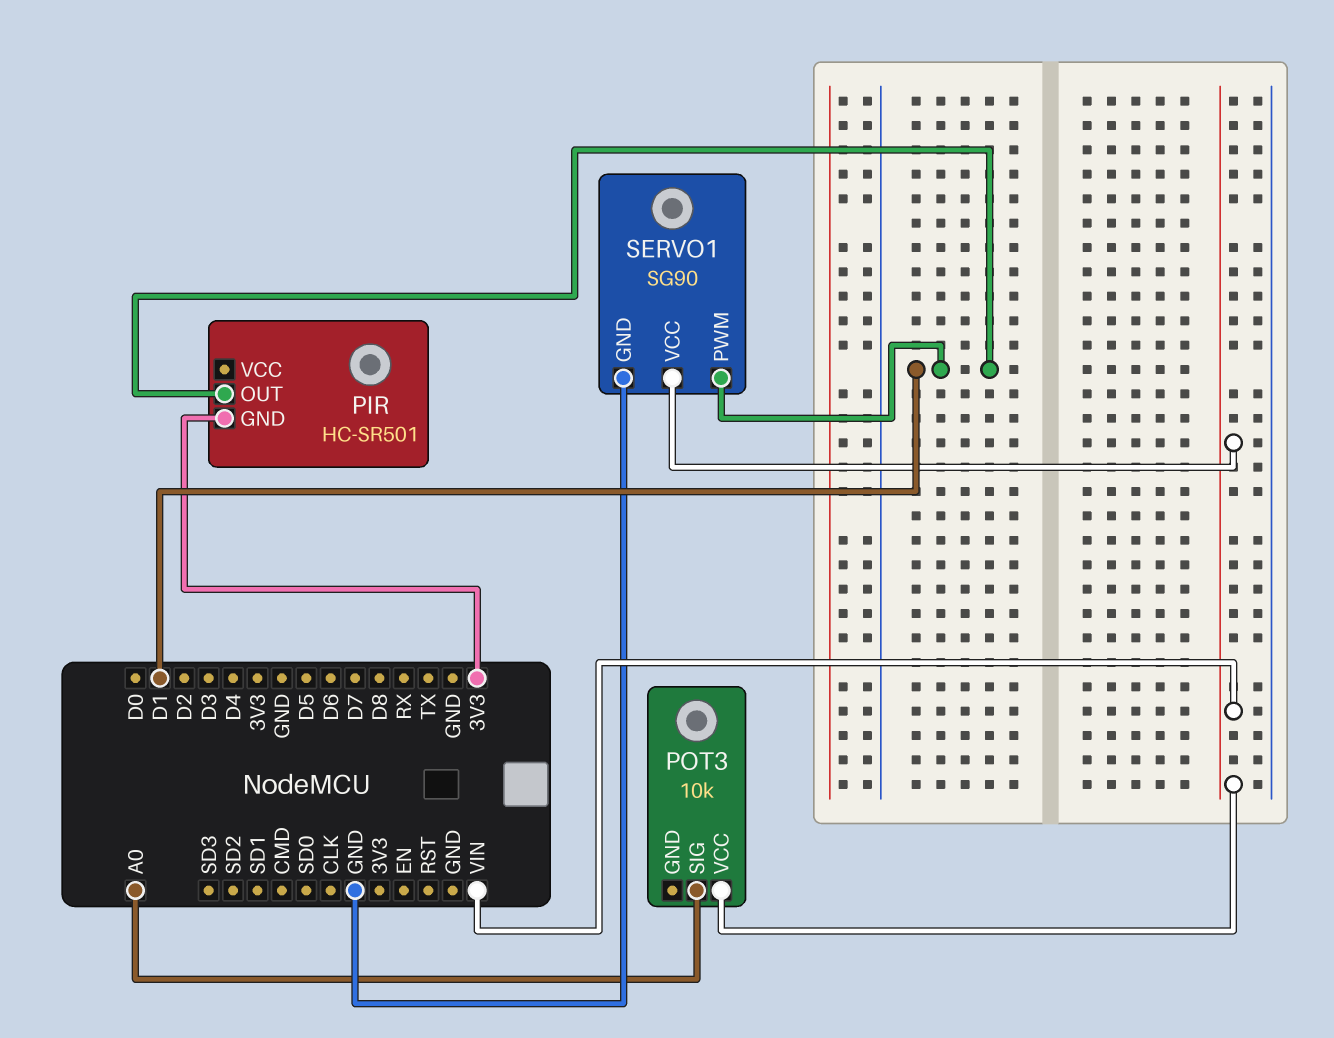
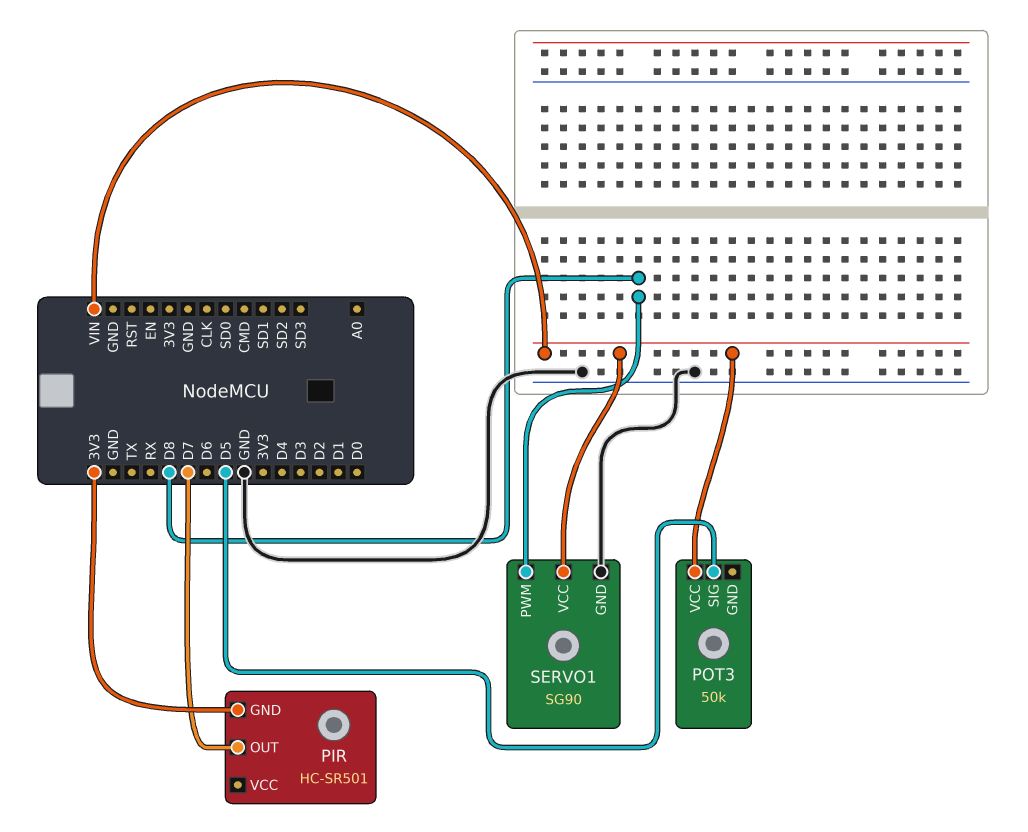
PIR pin OUT: D1 -> D7
POT3: 10k -> 50k
POT3 pin SIG: A0 -> D5
SERVO1 pin PWM: D1 -> D8

